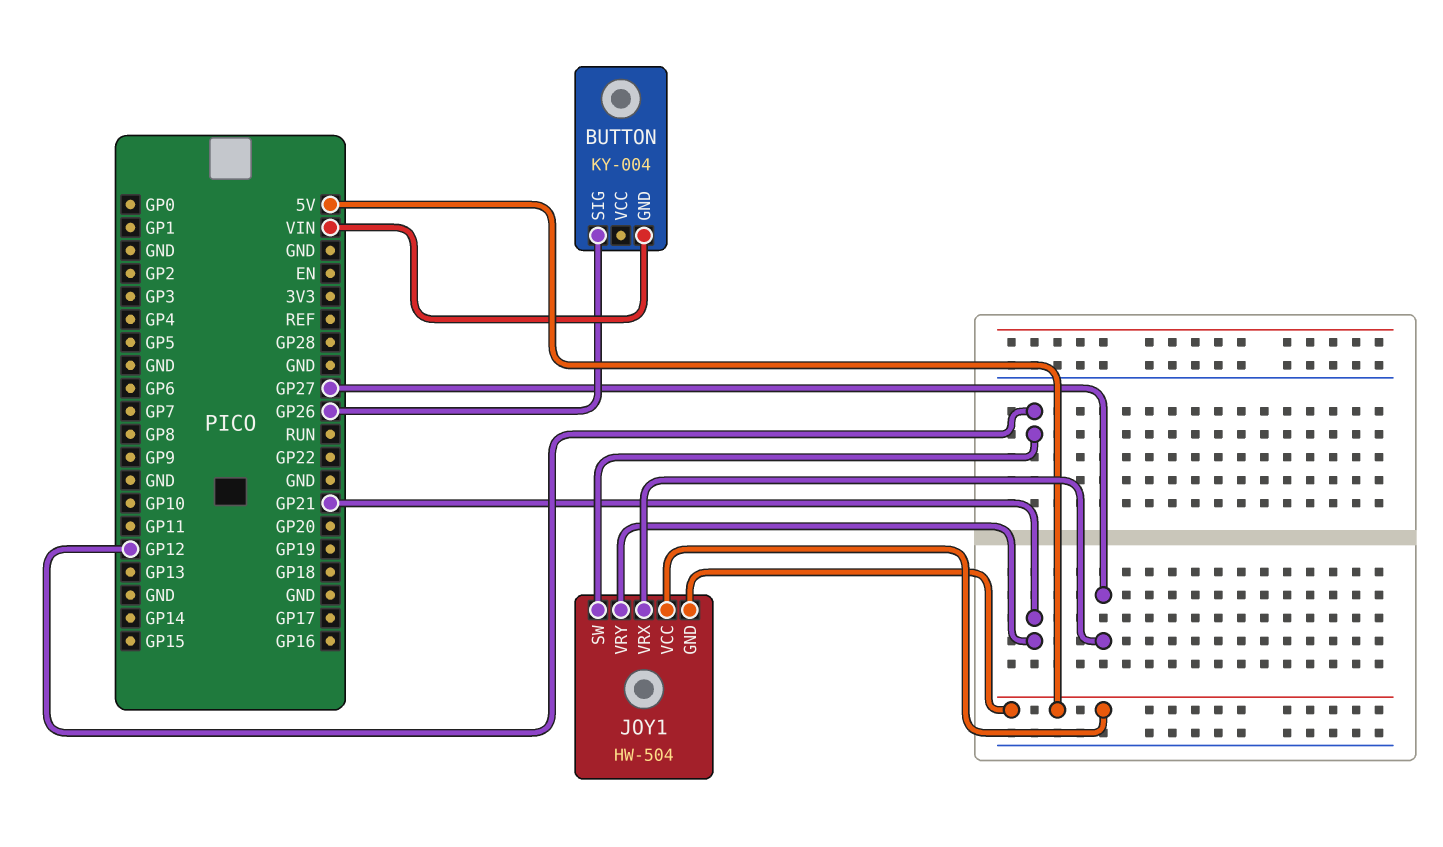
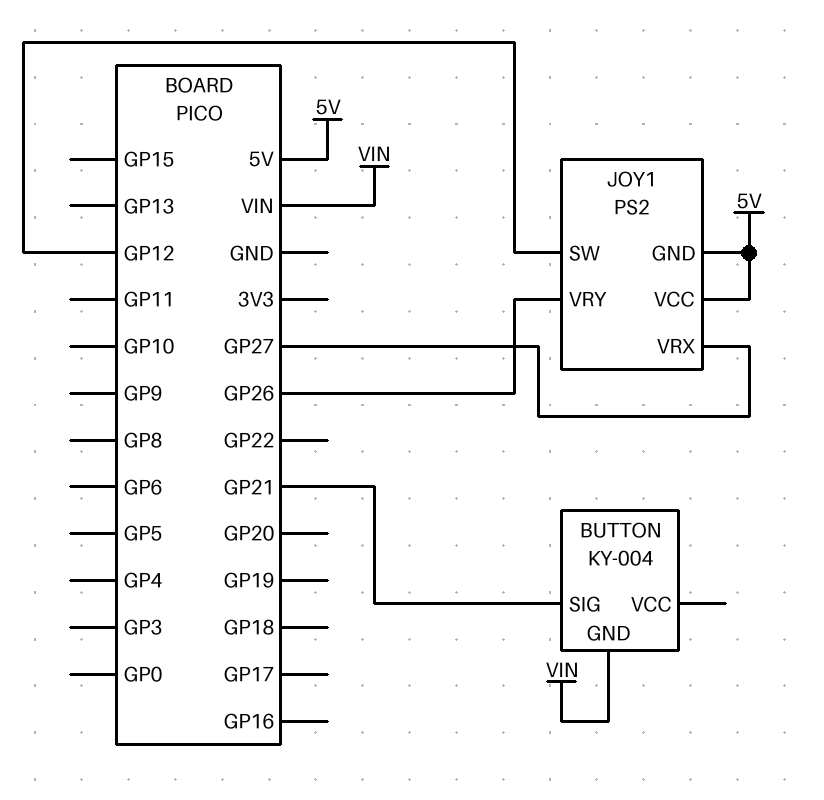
BUTTON pin SIG: GP26 -> GP21
JOY1: HW-504 -> PS2
JOY1 pin VRY: GP21 -> GP26

